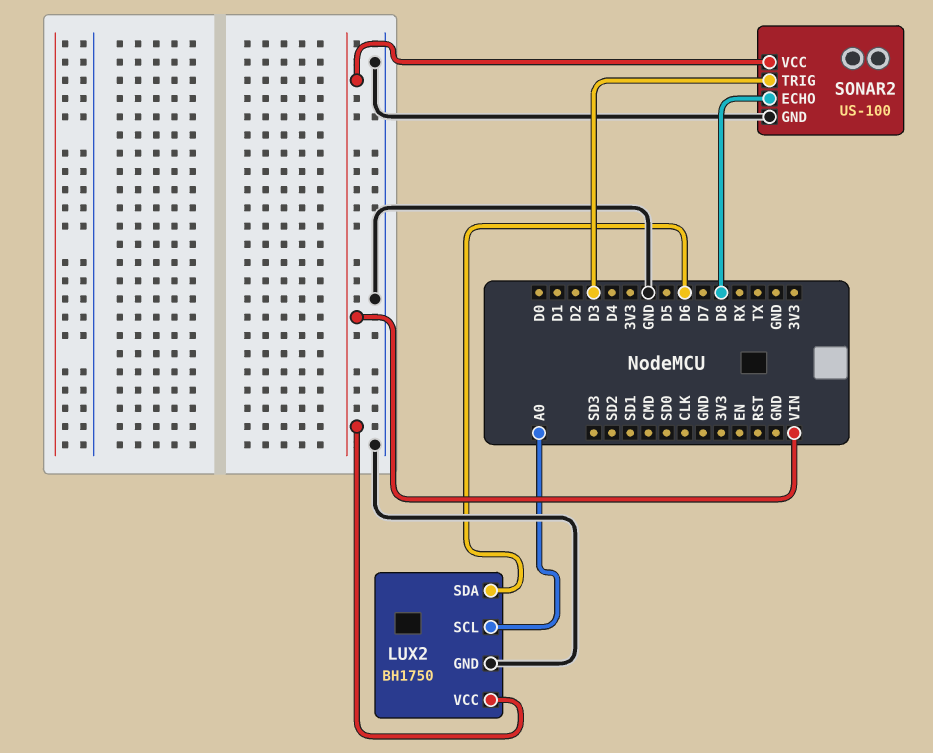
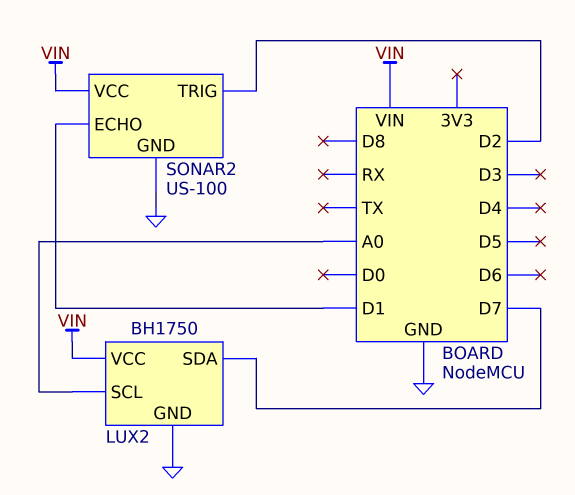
LUX2 pin SDA: D6 -> D7
SONAR2 pin ECHO: D8 -> D1
SONAR2 pin TRIG: D3 -> D2

